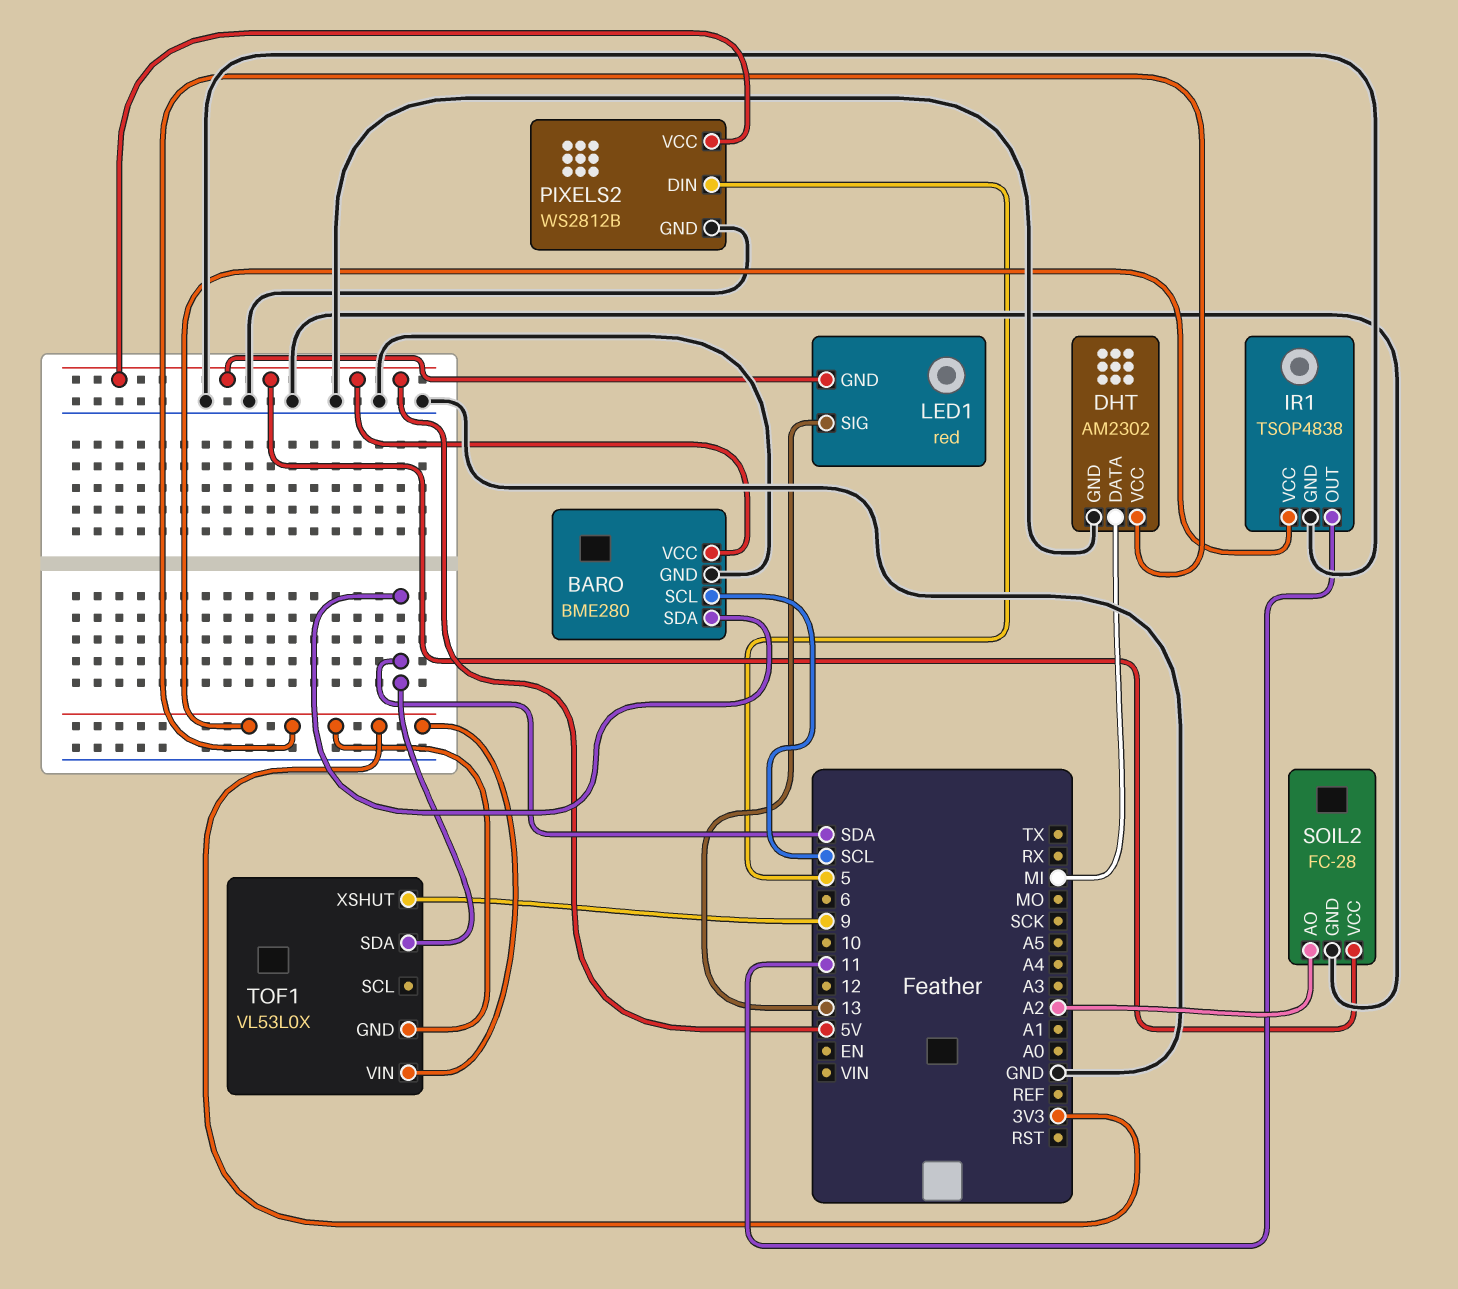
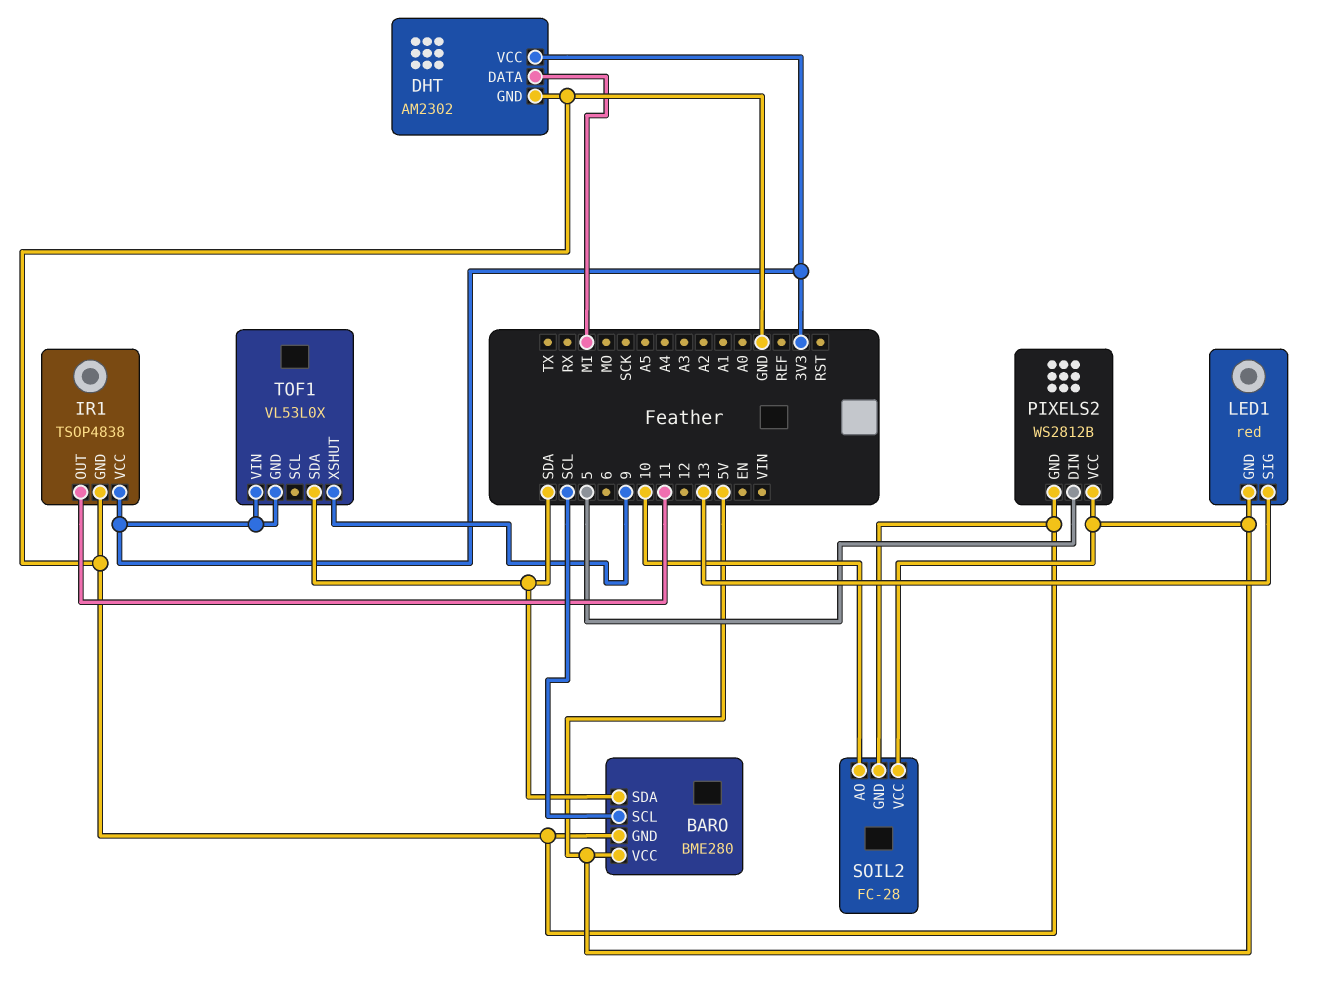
SOIL2 pin AO: A2 -> 10

